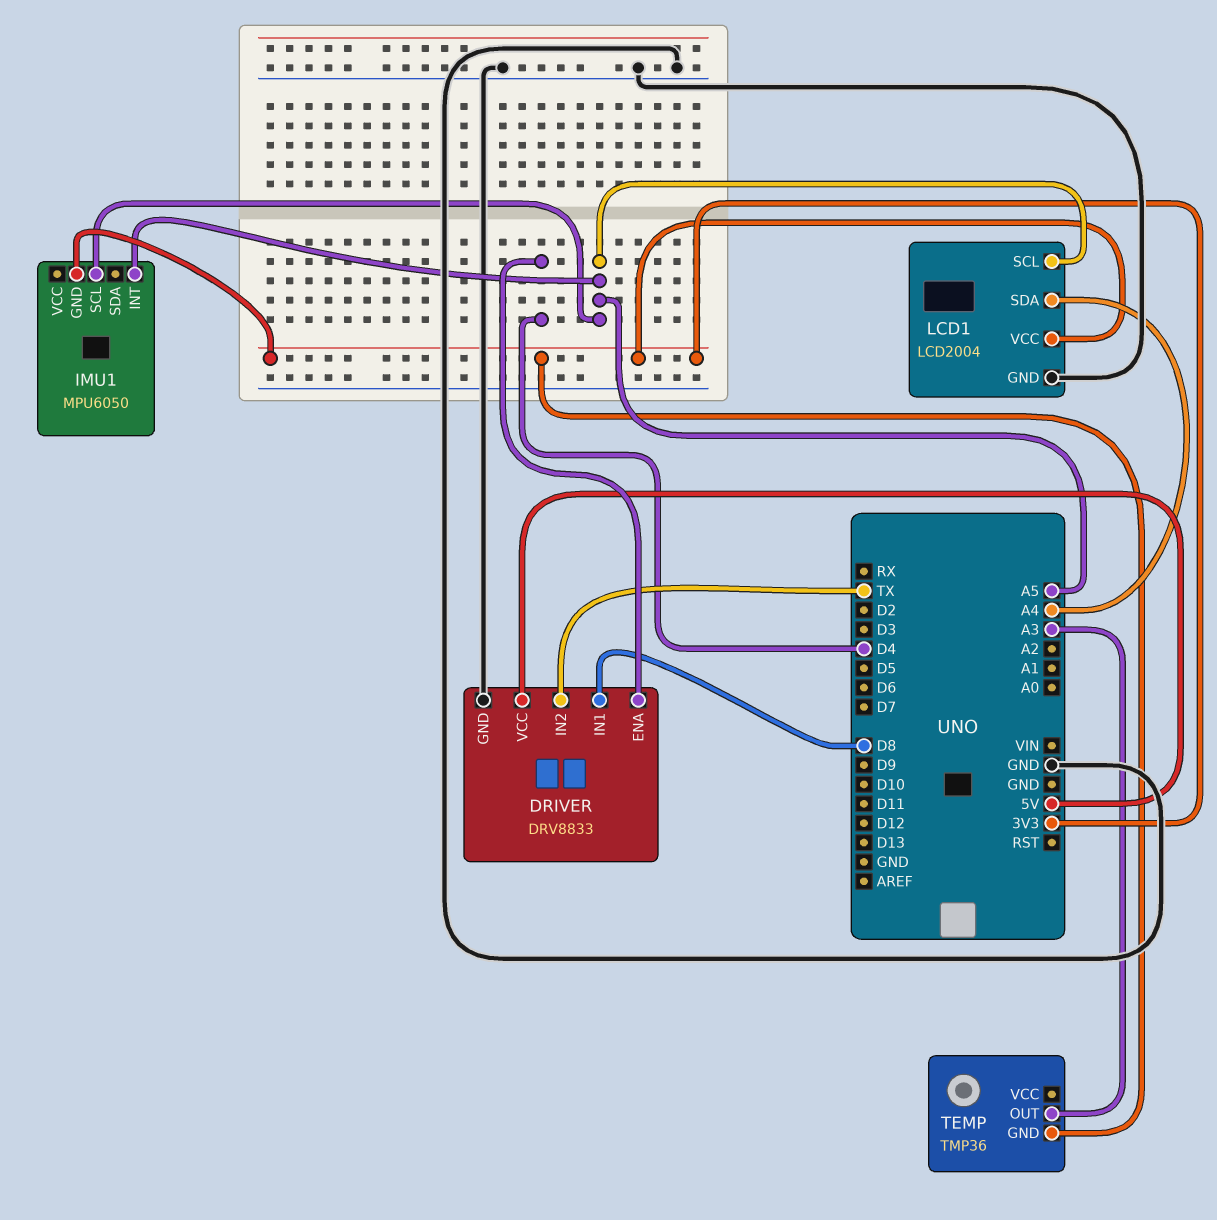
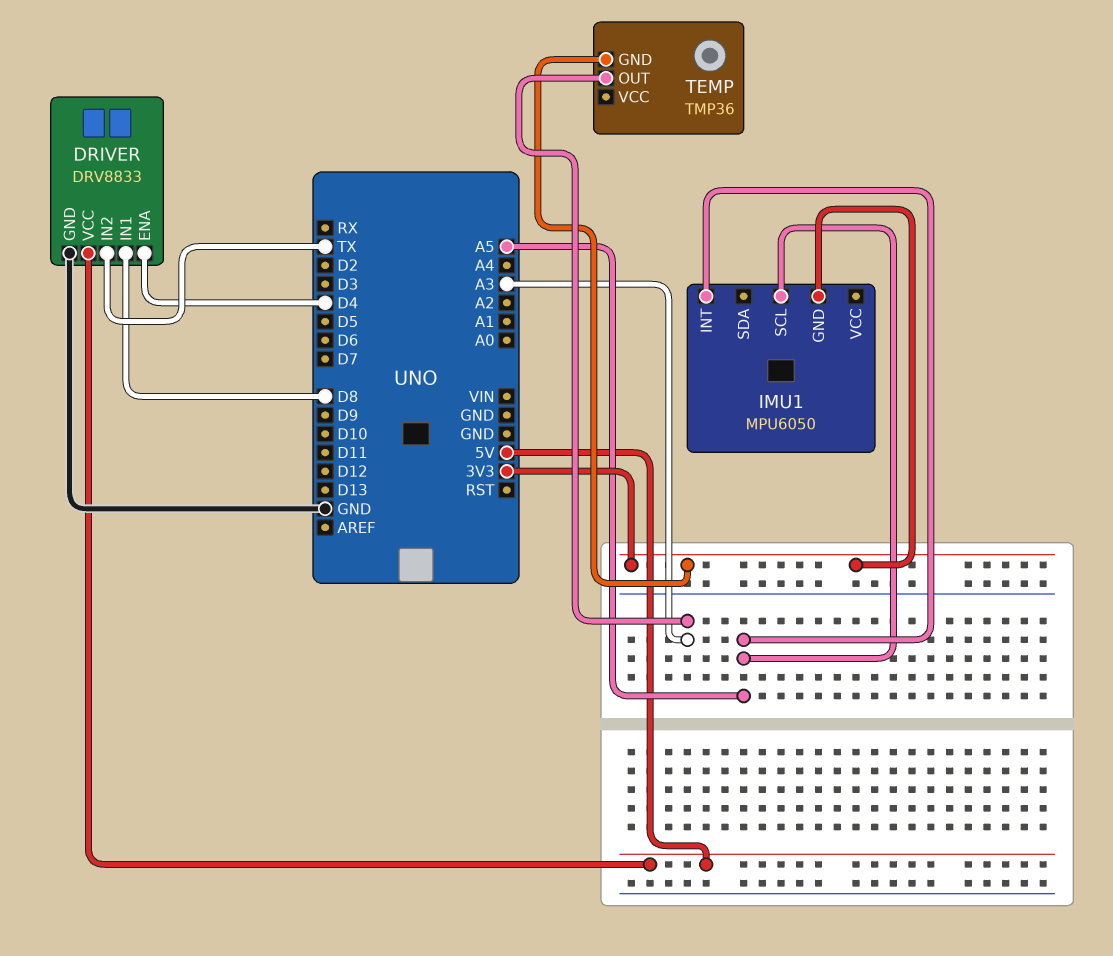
LCD1: LCD2004 -> none
LCD1 pin GND: GND -> none
LCD1 pin SCL: A5 -> none
LCD1 pin SDA: A4 -> none
LCD1 pin VCC: 3V3 -> none

